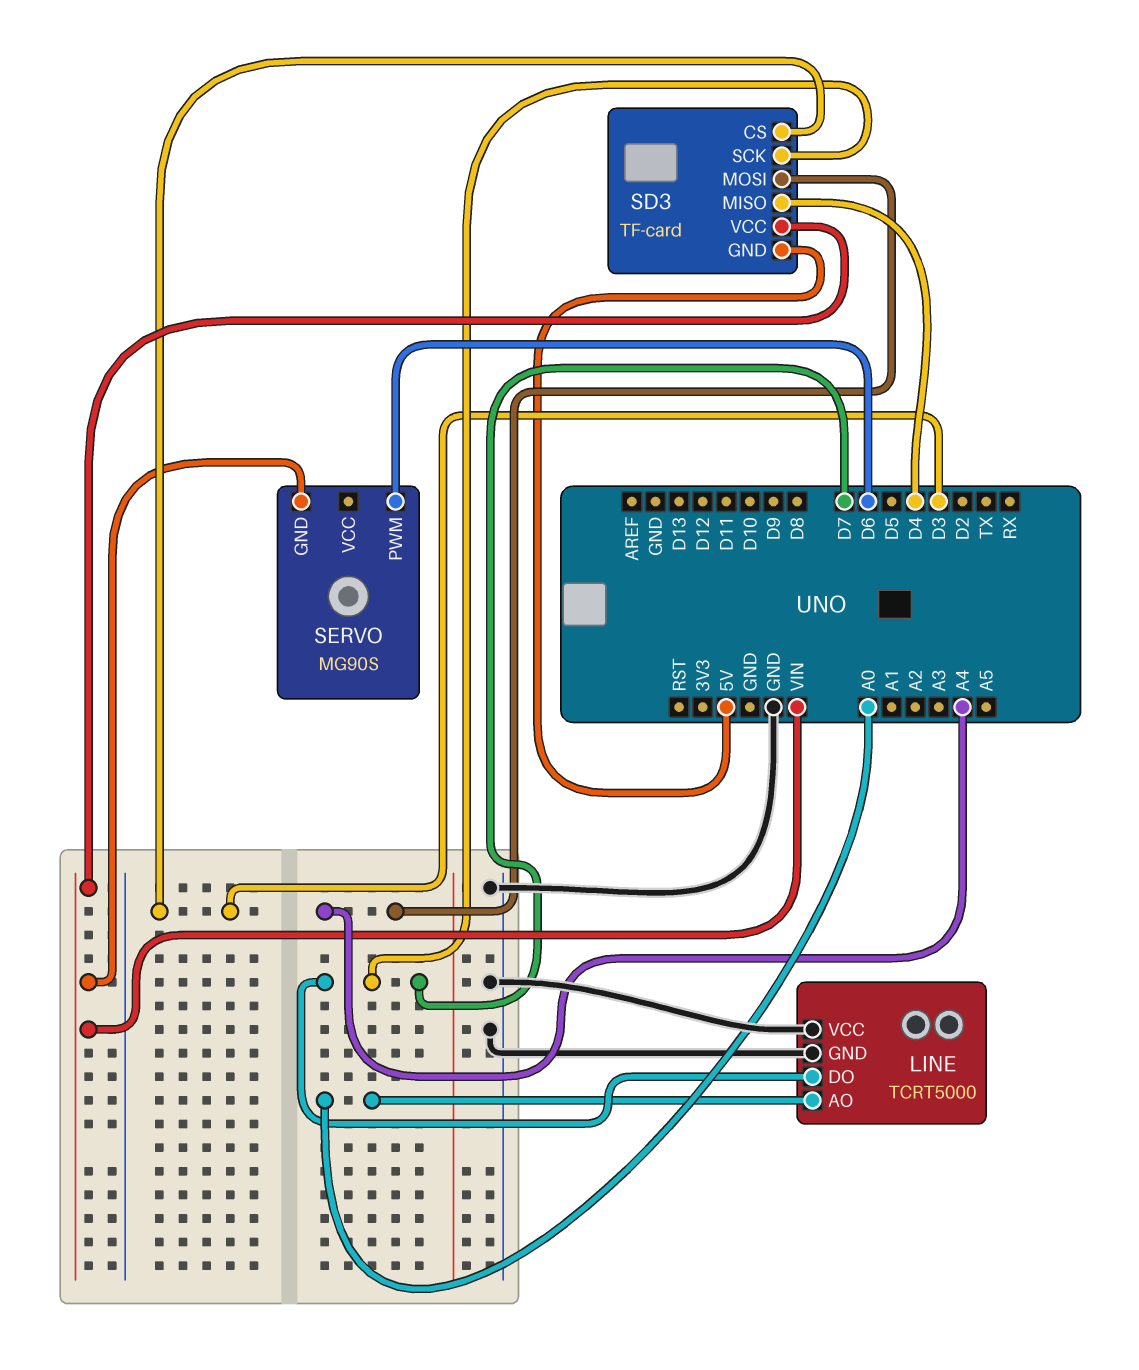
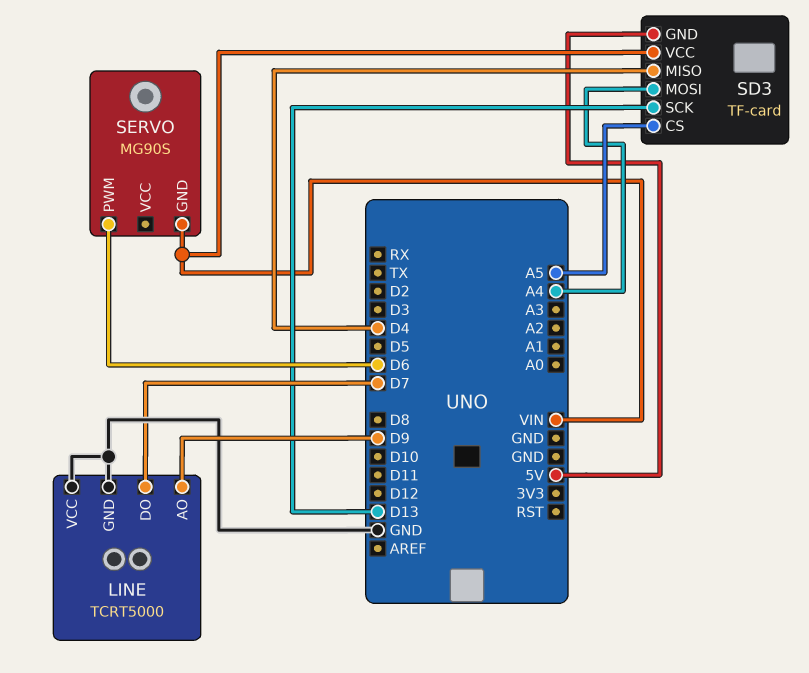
LINE pin AO: A0 -> D9
SD3 pin CS: D3 -> A5
SD3 pin SCK: D7 -> D13

